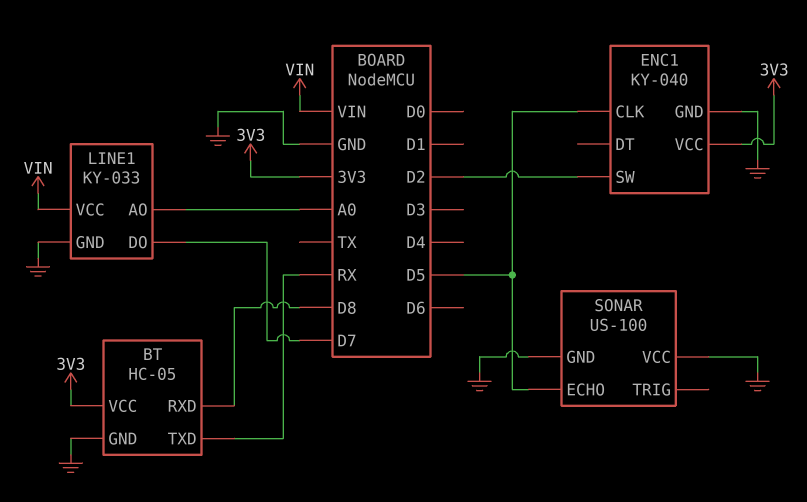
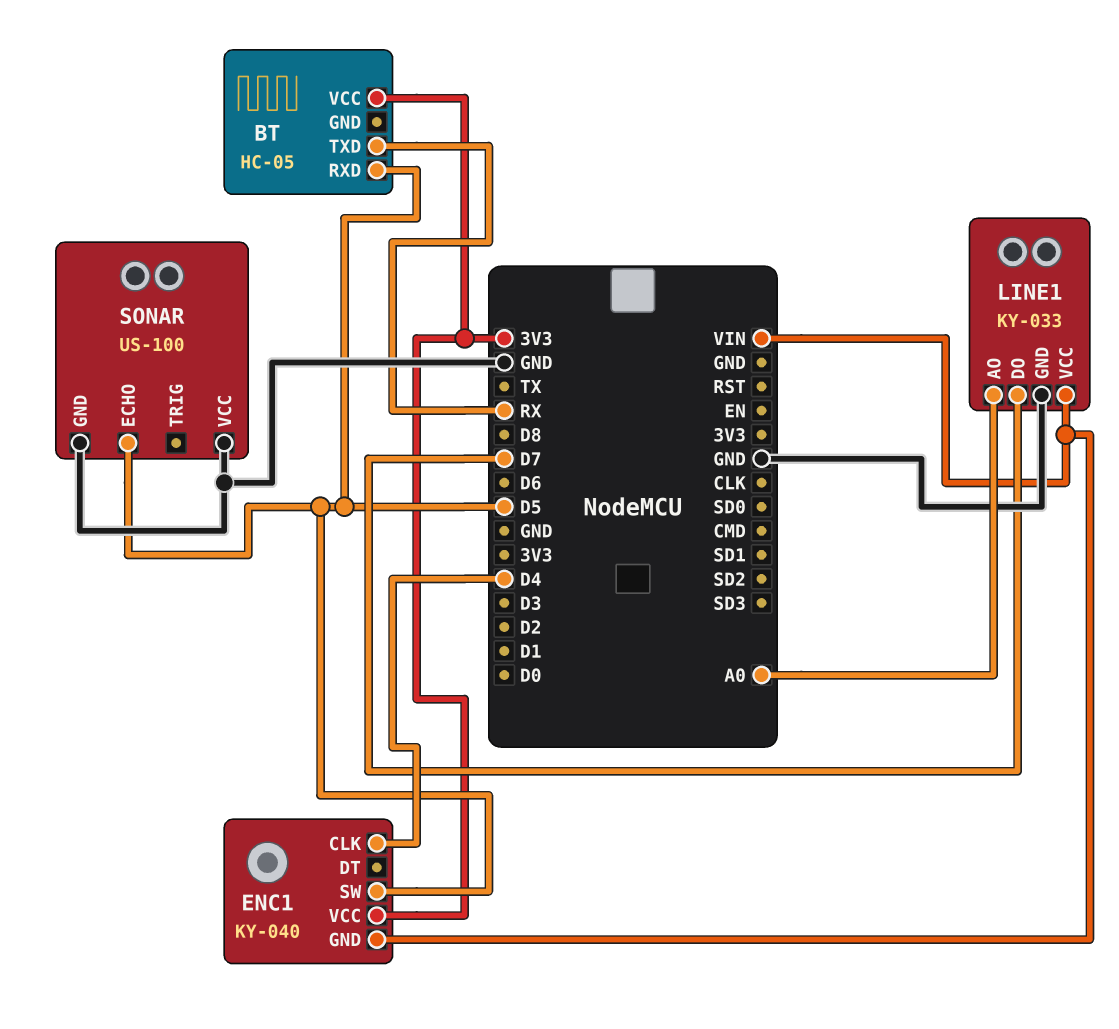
BT pin GND: GND -> none
BT pin RXD: D8 -> D5
ENC1 pin CLK: D5 -> D4
ENC1 pin GND: GND -> VIN
ENC1 pin SW: D2 -> D5

